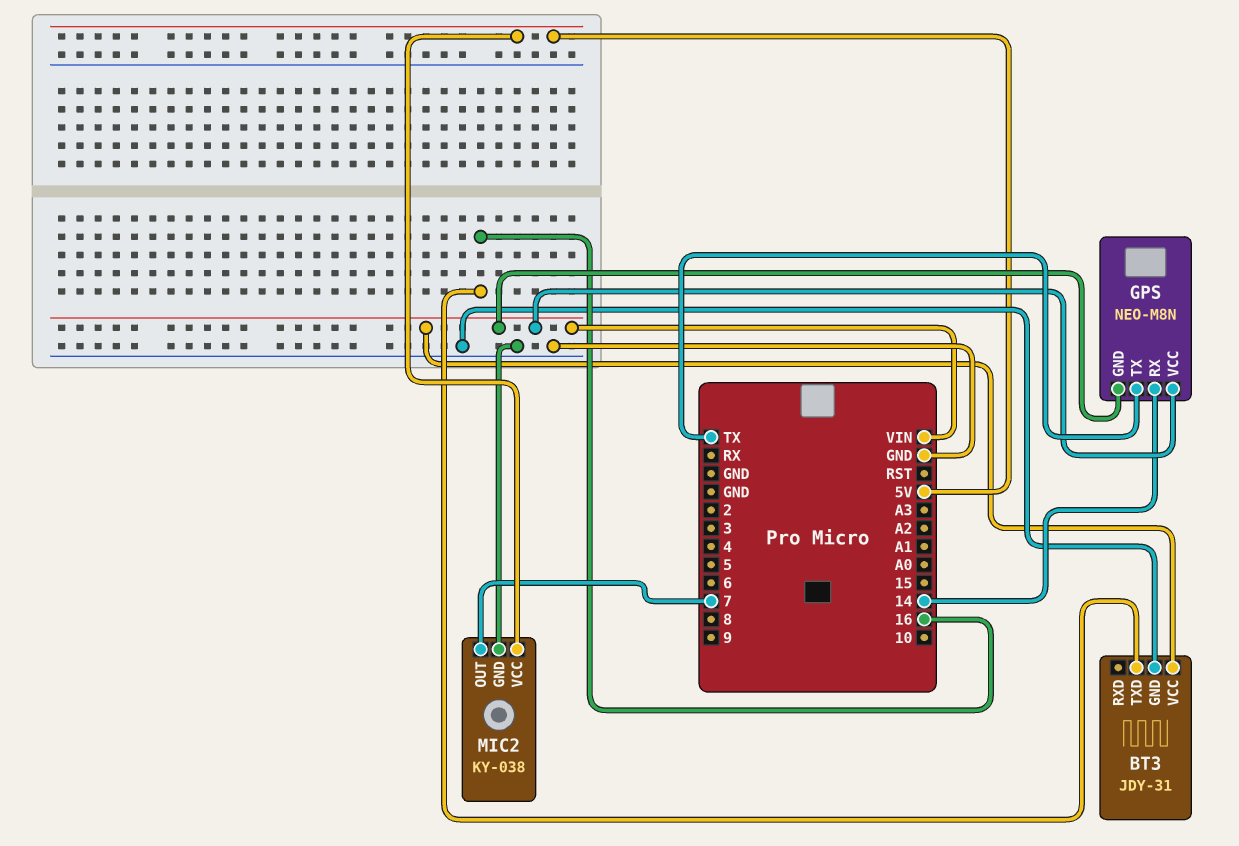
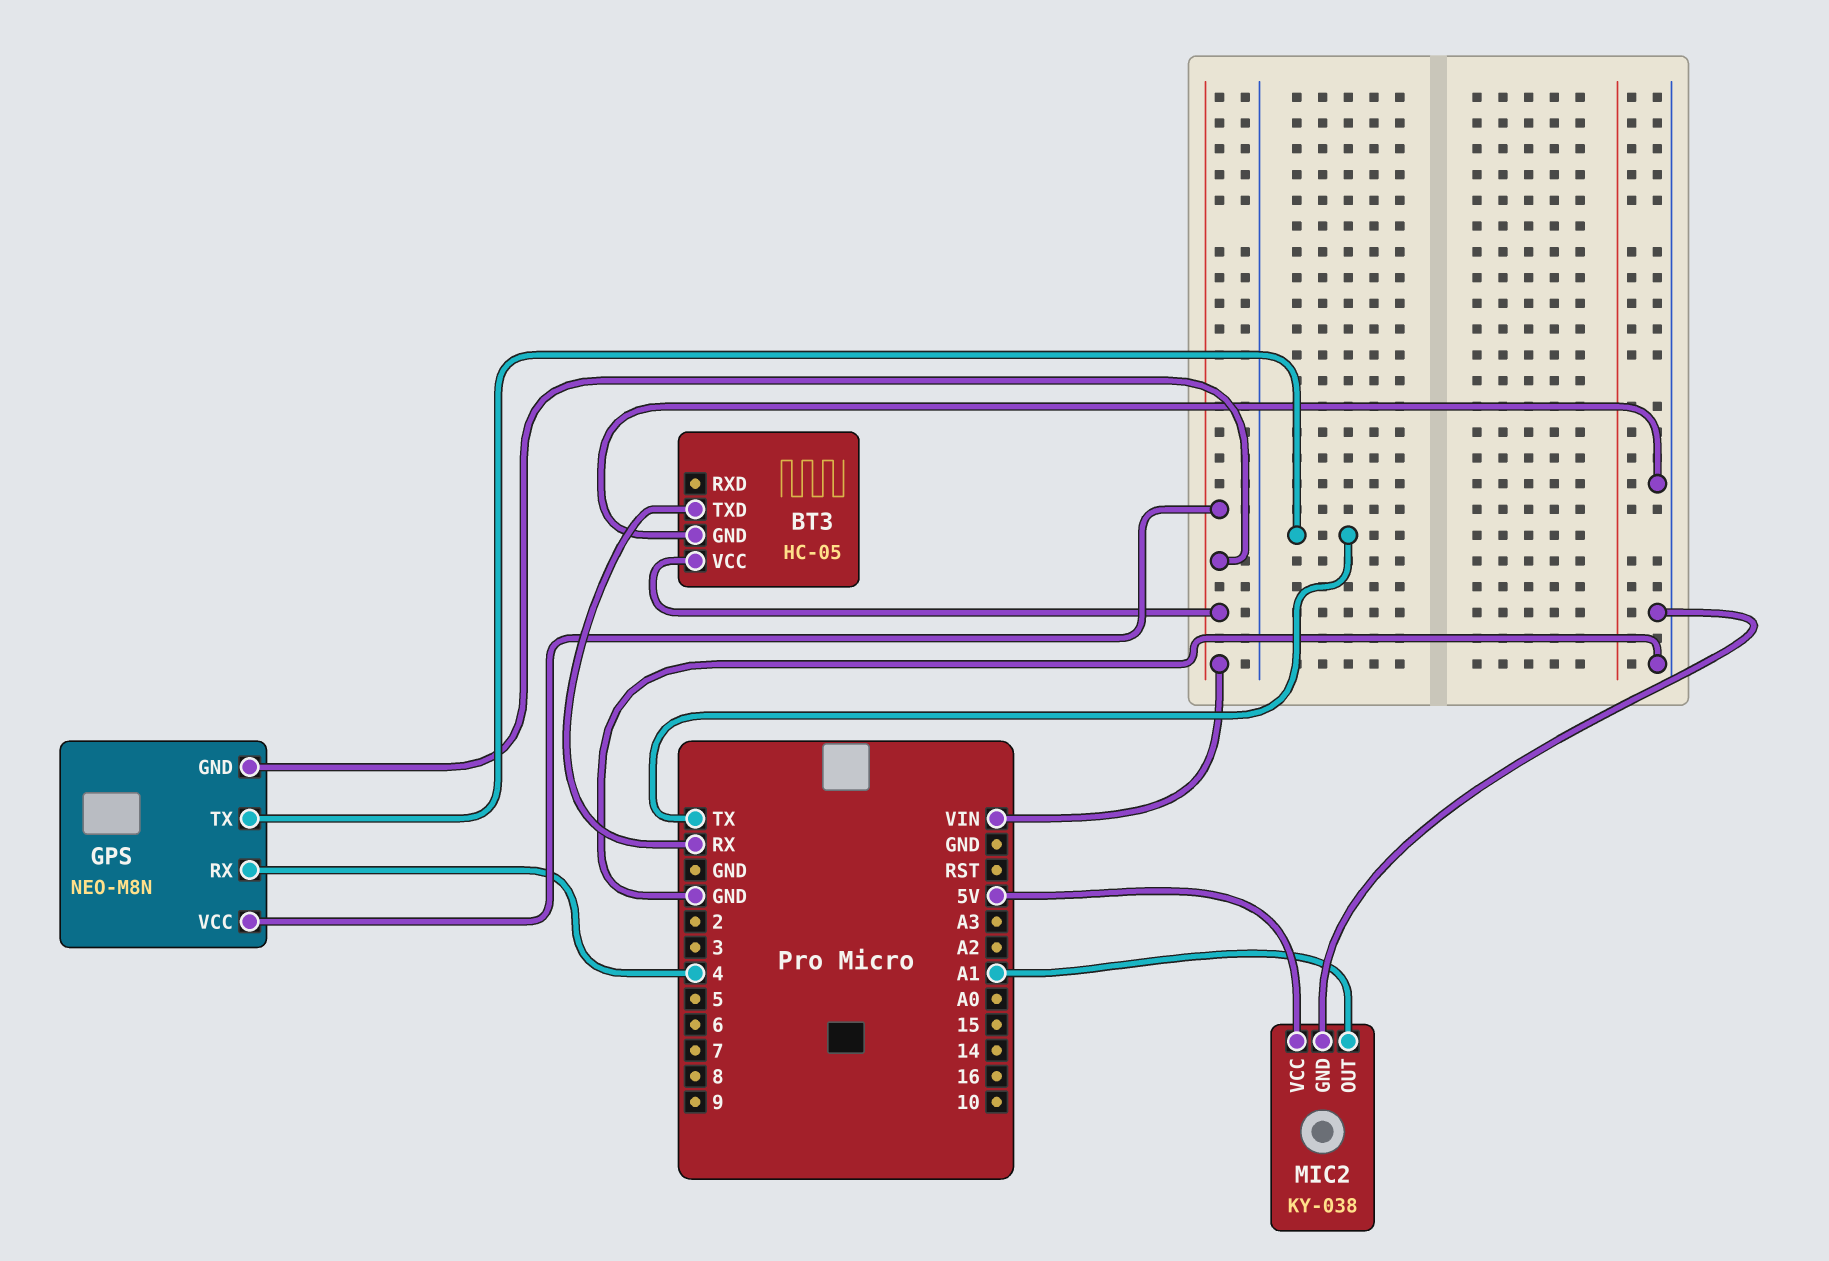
BT3: JDY-31 -> HC-05
BT3 pin TXD: 16 -> RX
GPS pin RX: 14 -> 4
MIC2 pin OUT: 7 -> A1

